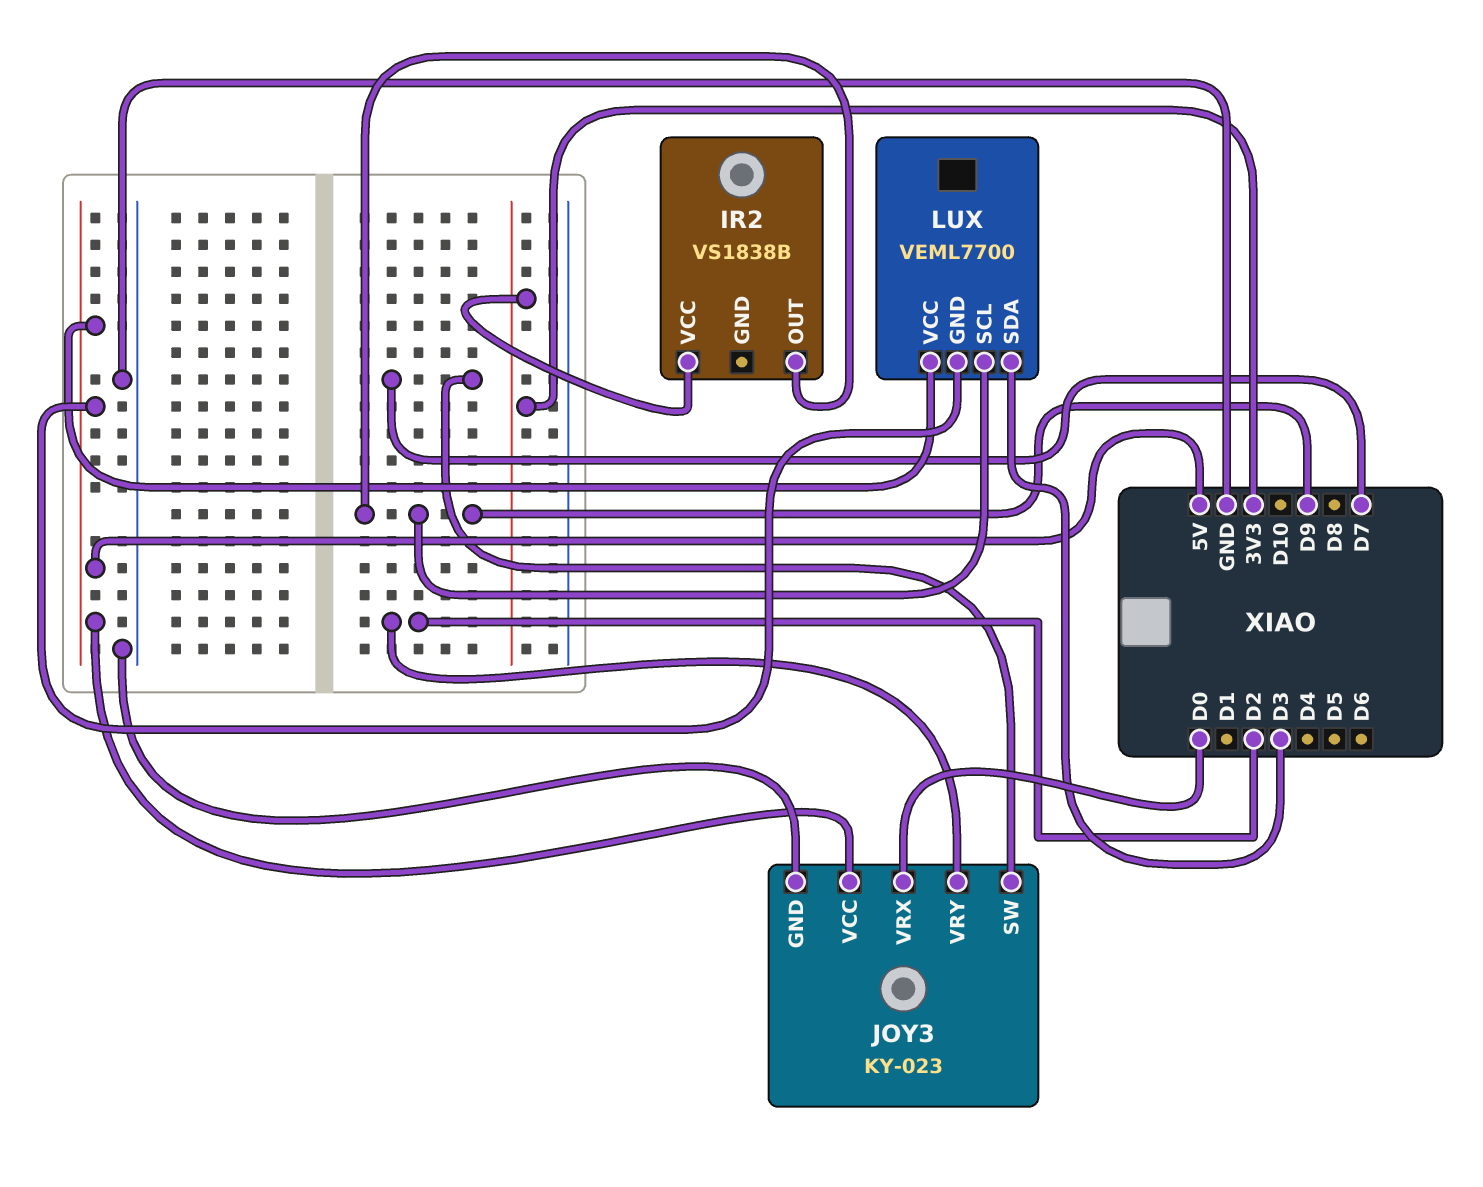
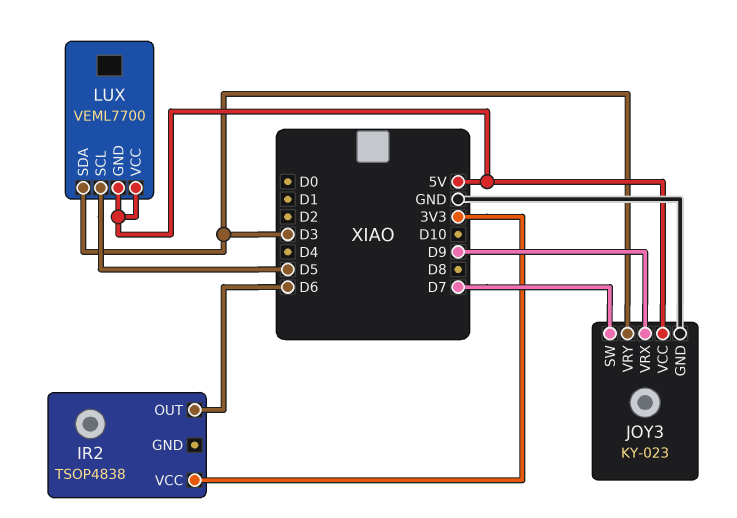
IR2: VS1838B -> TSOP4838
IR2 pin OUT: D9 -> D6
JOY3 pin VRX: D0 -> D9
JOY3 pin VRY: D2 -> D3
LUX pin SCL: D9 -> D5

